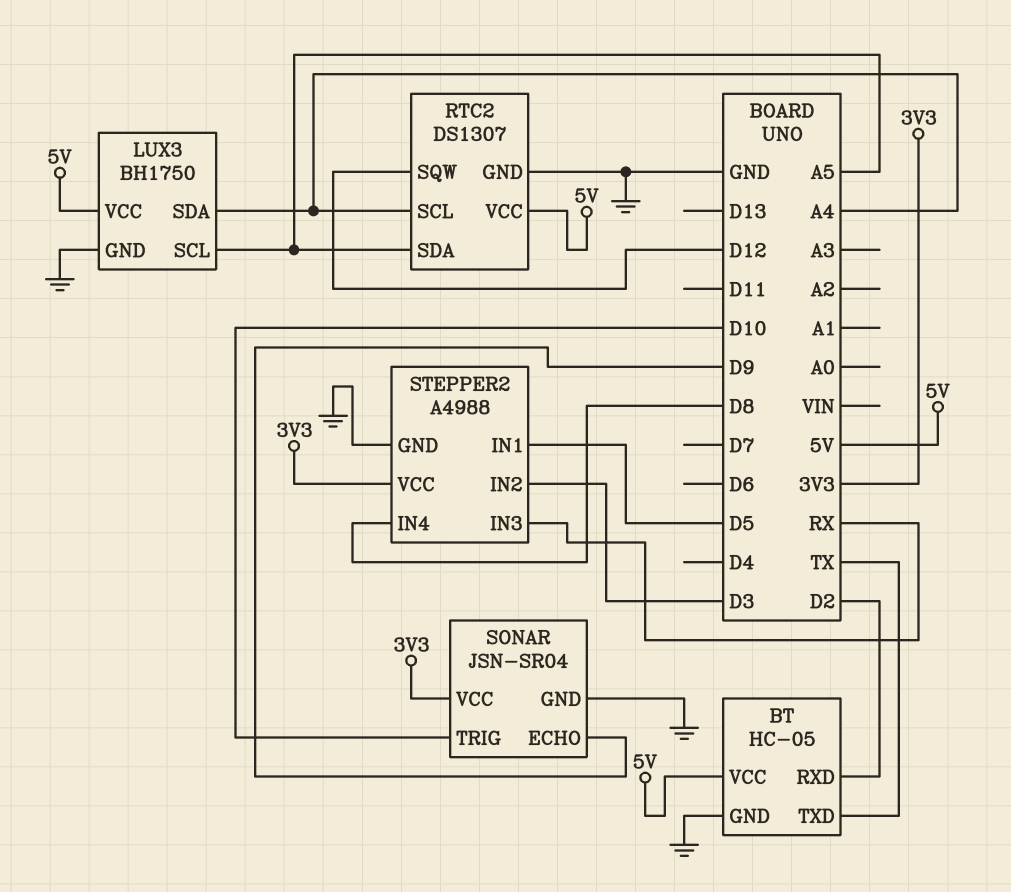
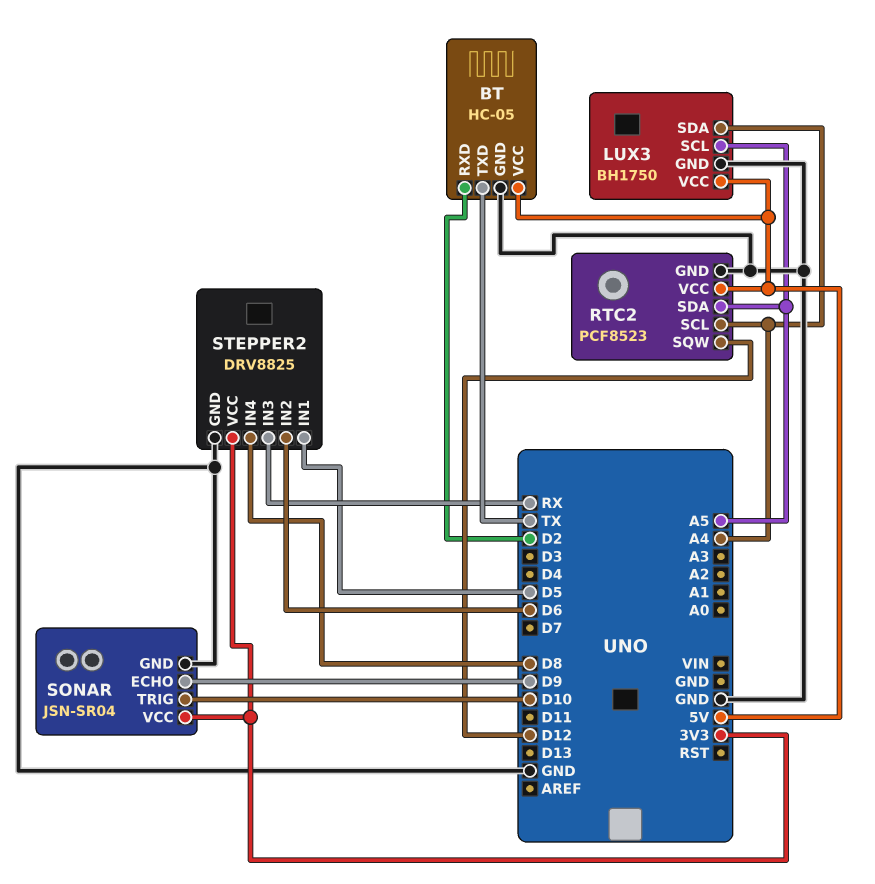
RTC2: DS1307 -> PCF8523
STEPPER2: A4988 -> DRV8825
STEPPER2 pin IN2: D3 -> D6

